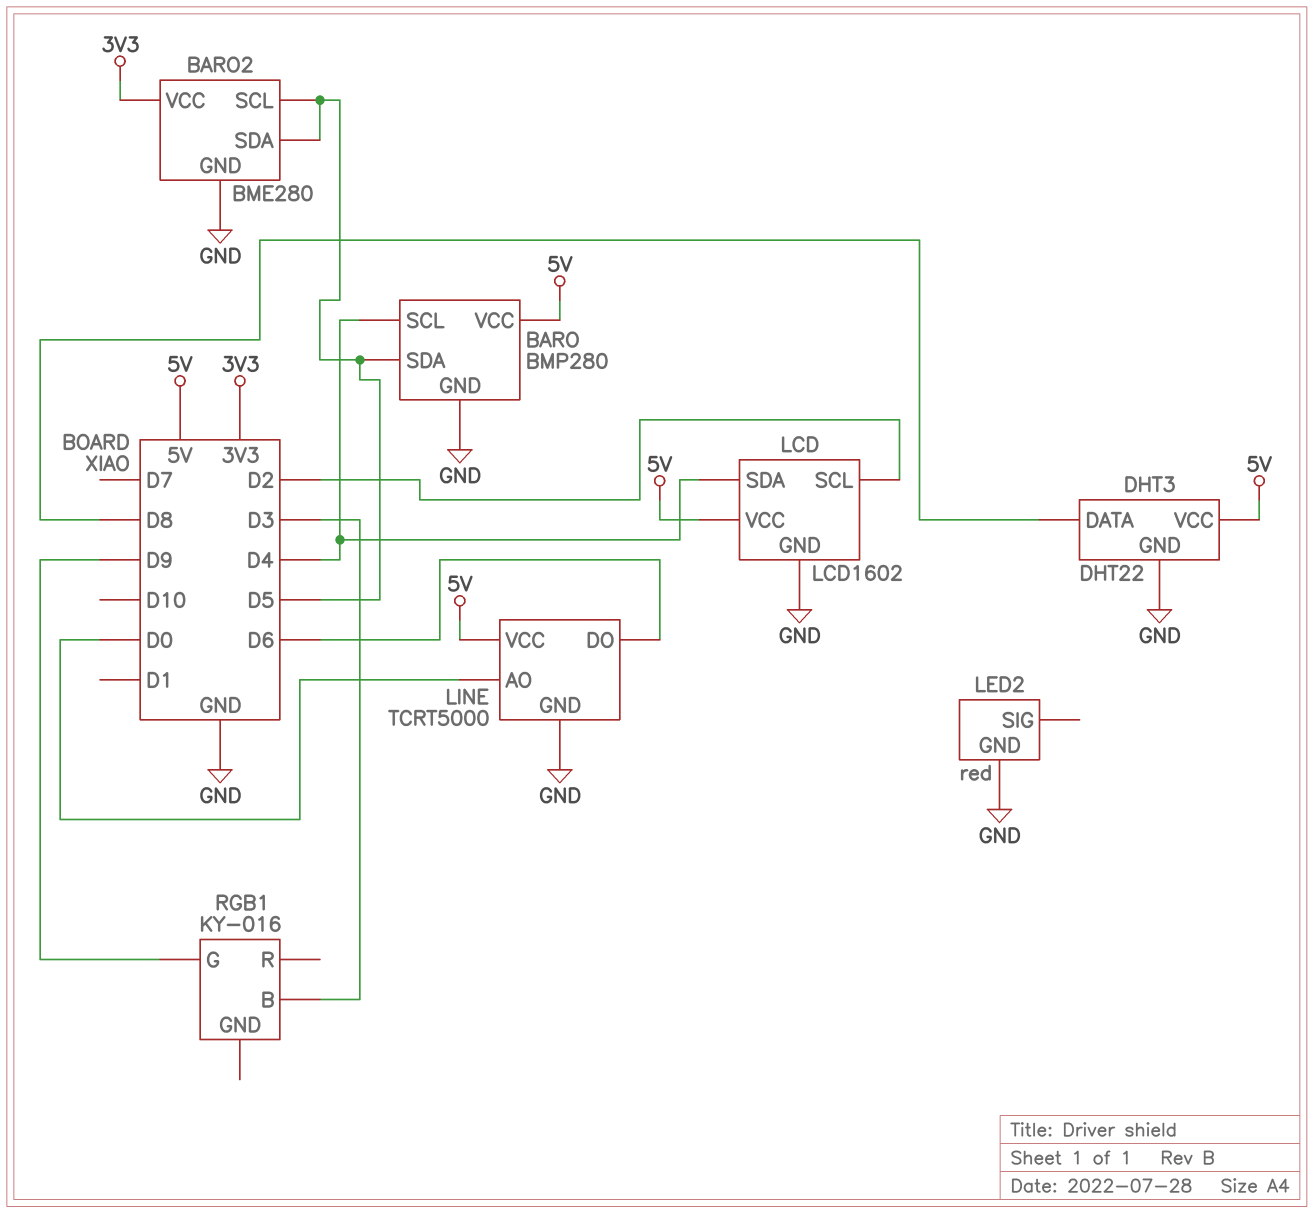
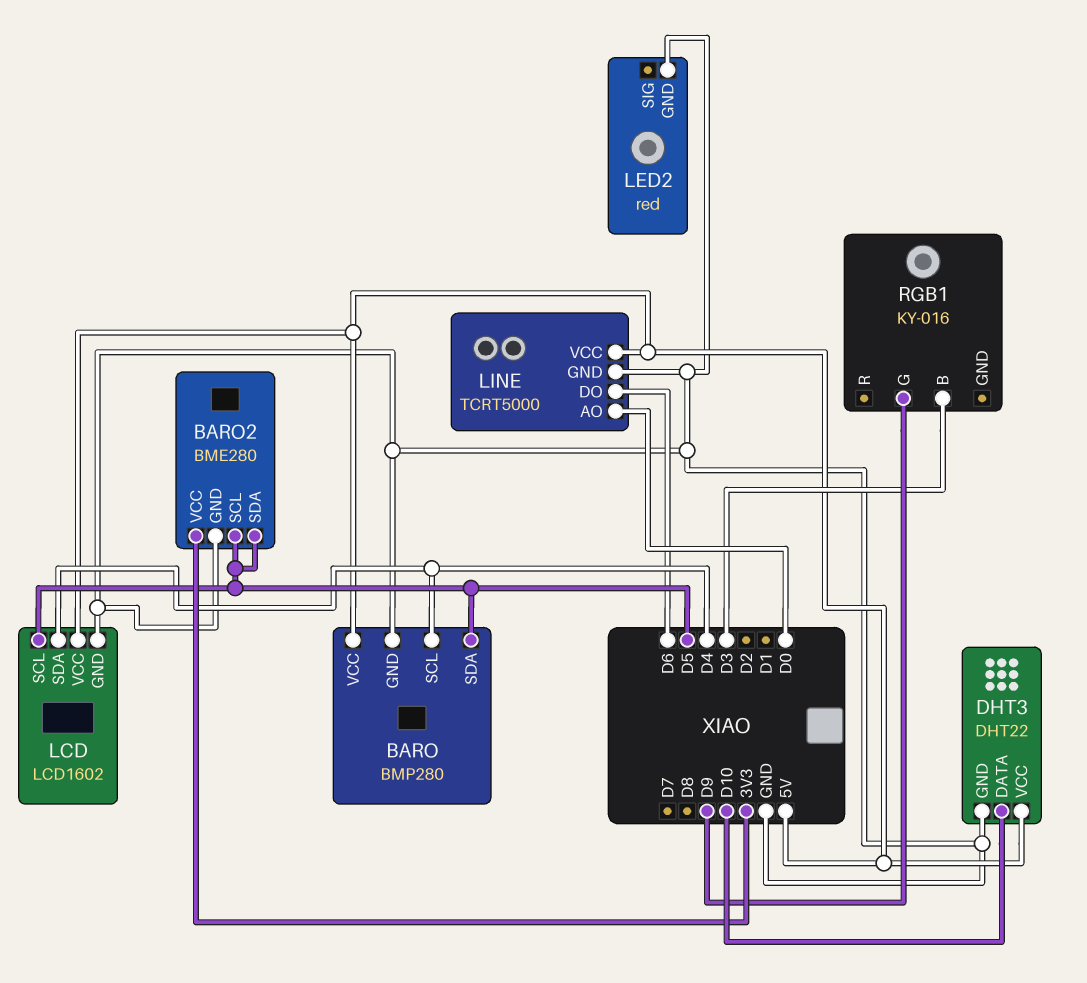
DHT3 pin DATA: D8 -> D10
LCD pin SCL: D2 -> D5

